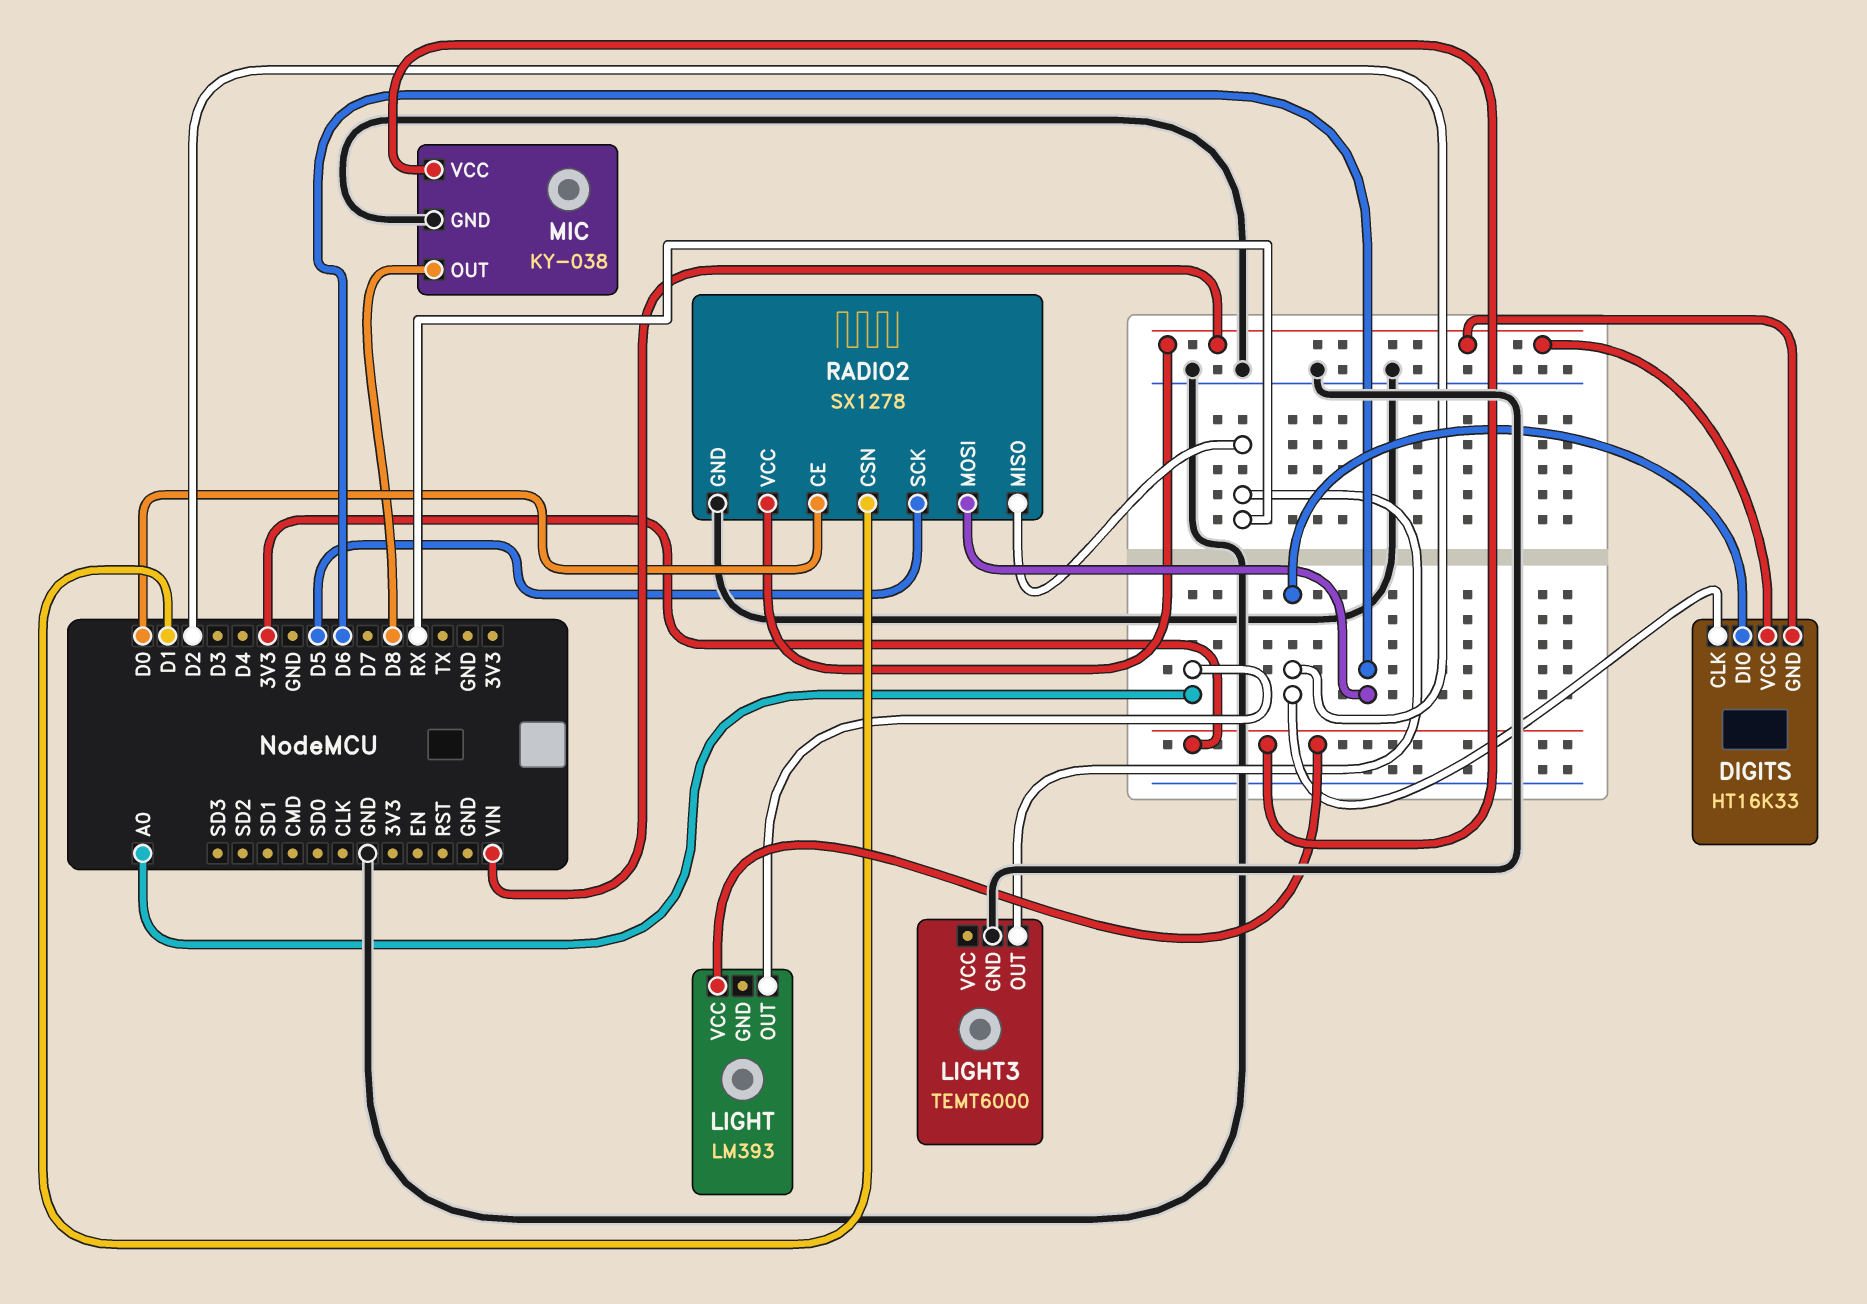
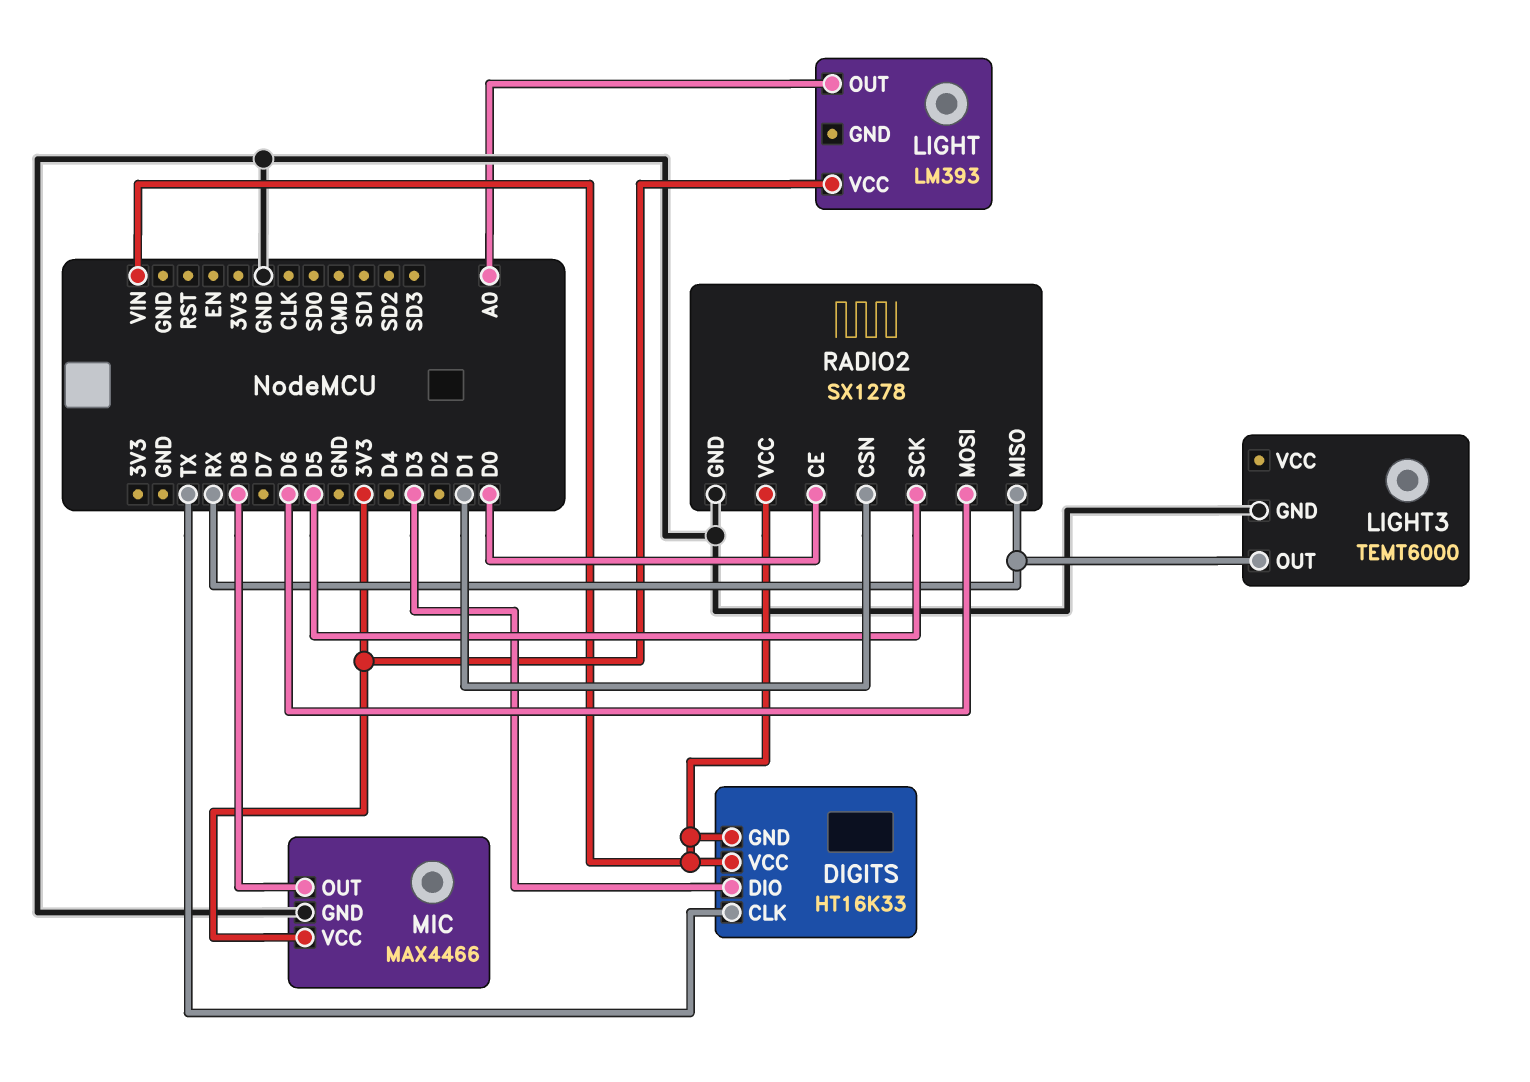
DIGITS pin CLK: D2 -> TX
DIGITS pin DIO: D2 -> D3
MIC: KY-038 -> MAX4466

